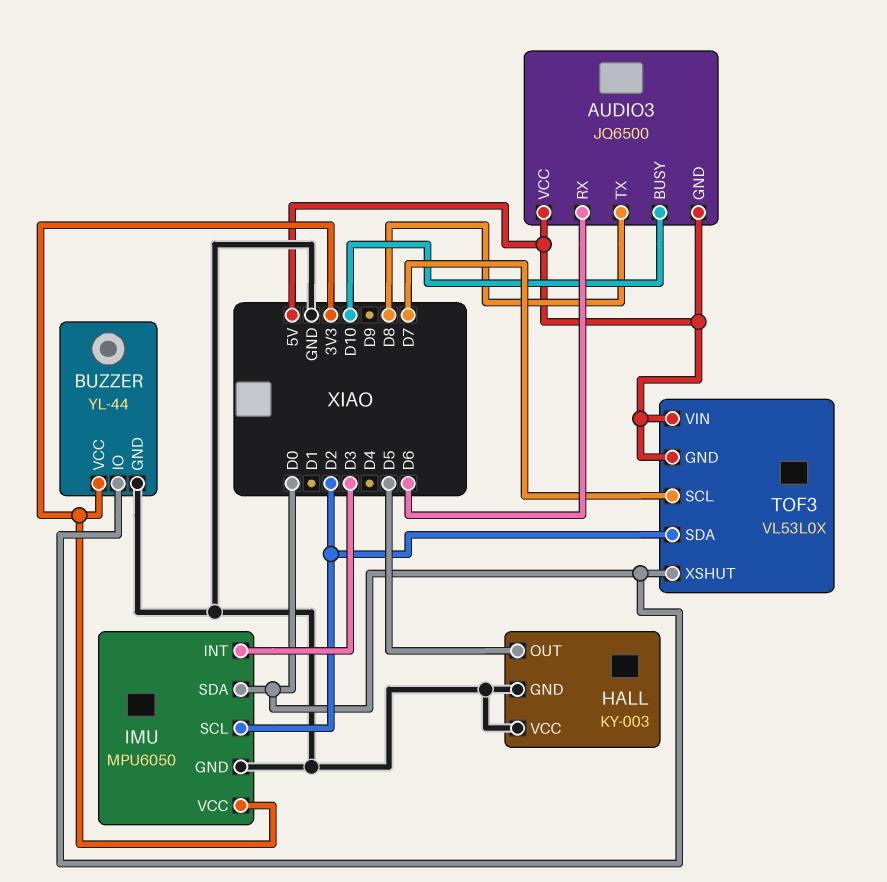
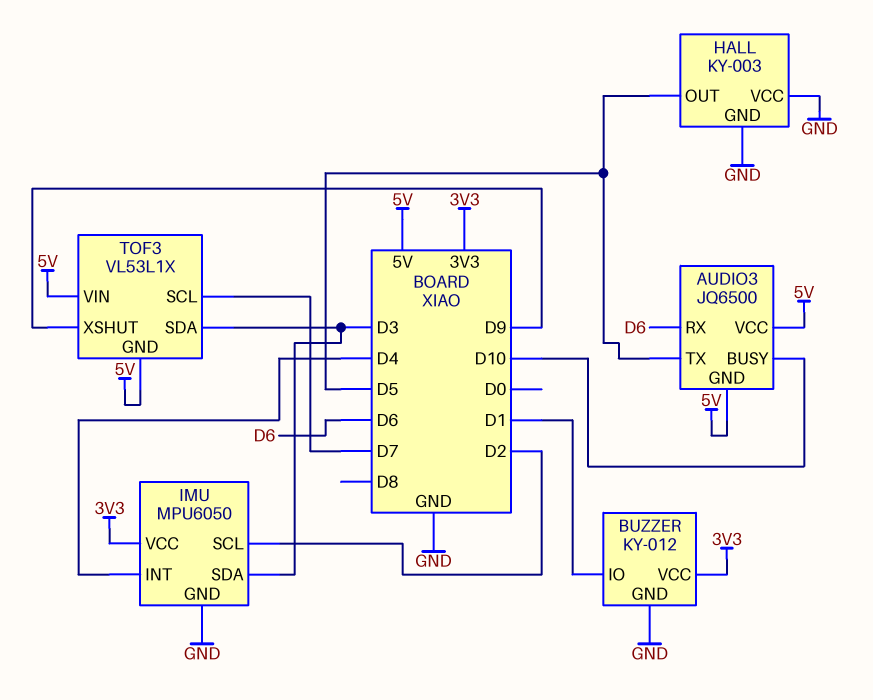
AUDIO3 pin TX: D8 -> D5
BUZZER: YL-44 -> KY-012
BUZZER pin IO: D0 -> D1
IMU pin INT: D3 -> D4
IMU pin SDA: D0 -> D3
TOF3: VL53L0X -> VL53L1X
TOF3 pin SDA: D2 -> D3
TOF3 pin XSHUT: D0 -> D9

